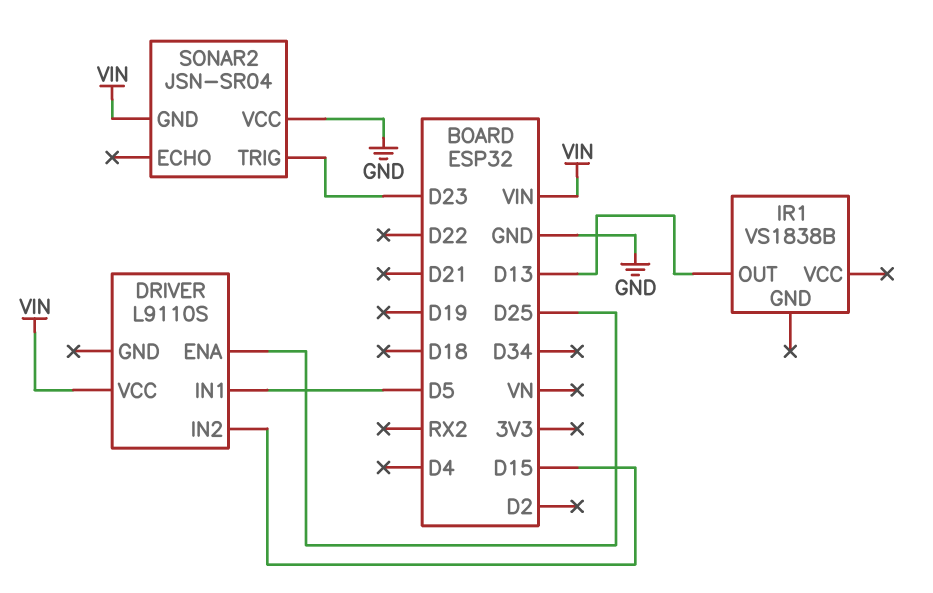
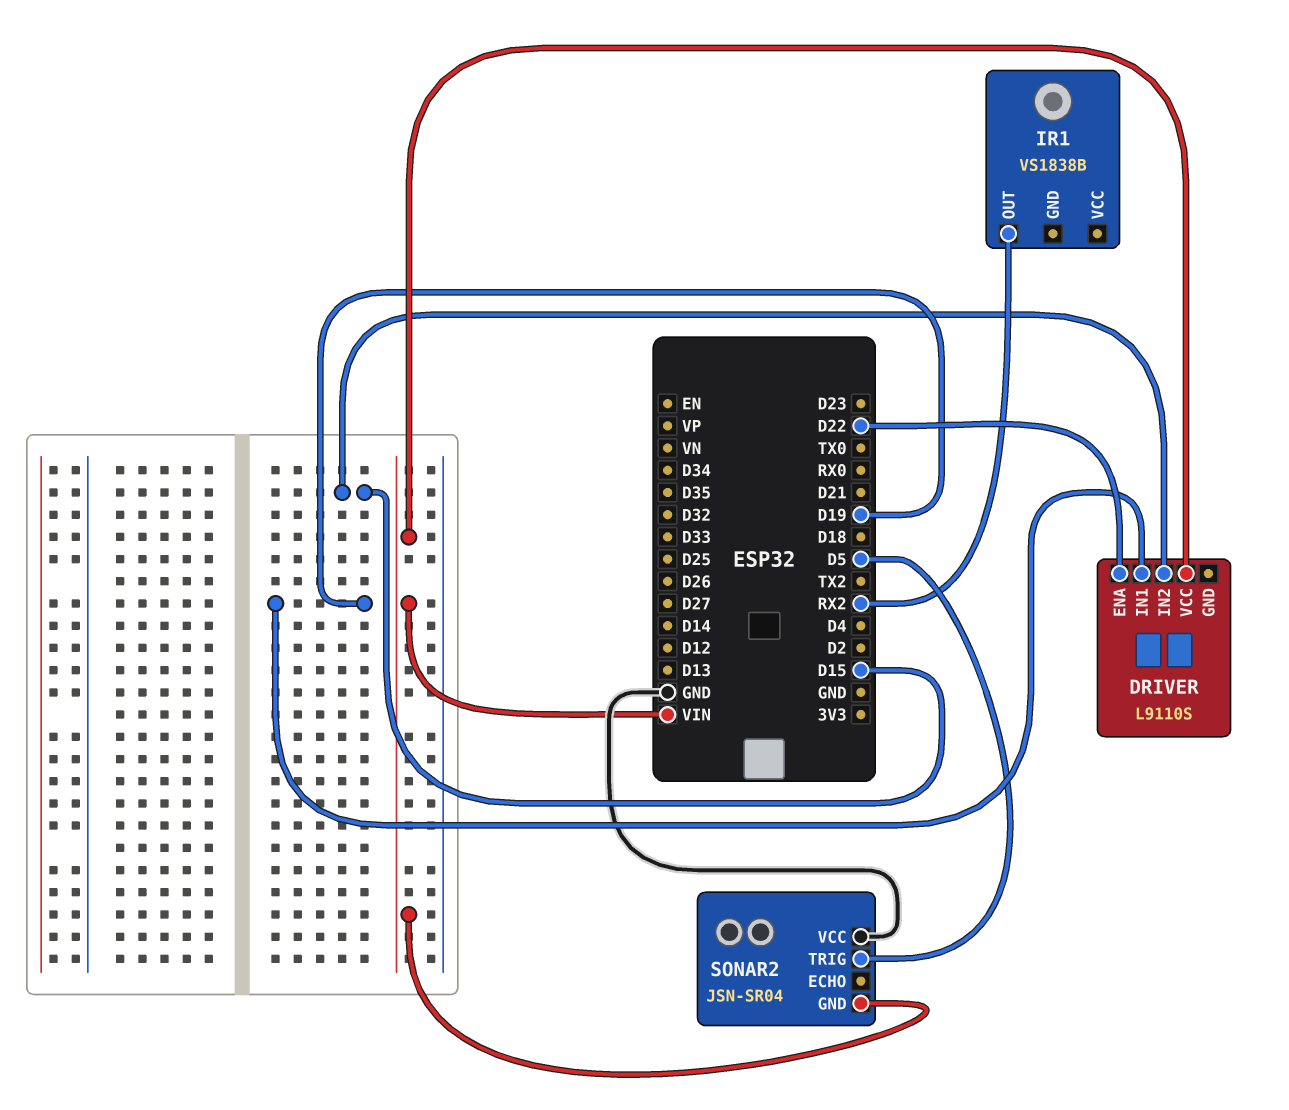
DRIVER pin ENA: D25 -> D22
DRIVER pin IN1: D5 -> D19
IR1 pin OUT: D13 -> RX2
SONAR2 pin TRIG: D23 -> D5

